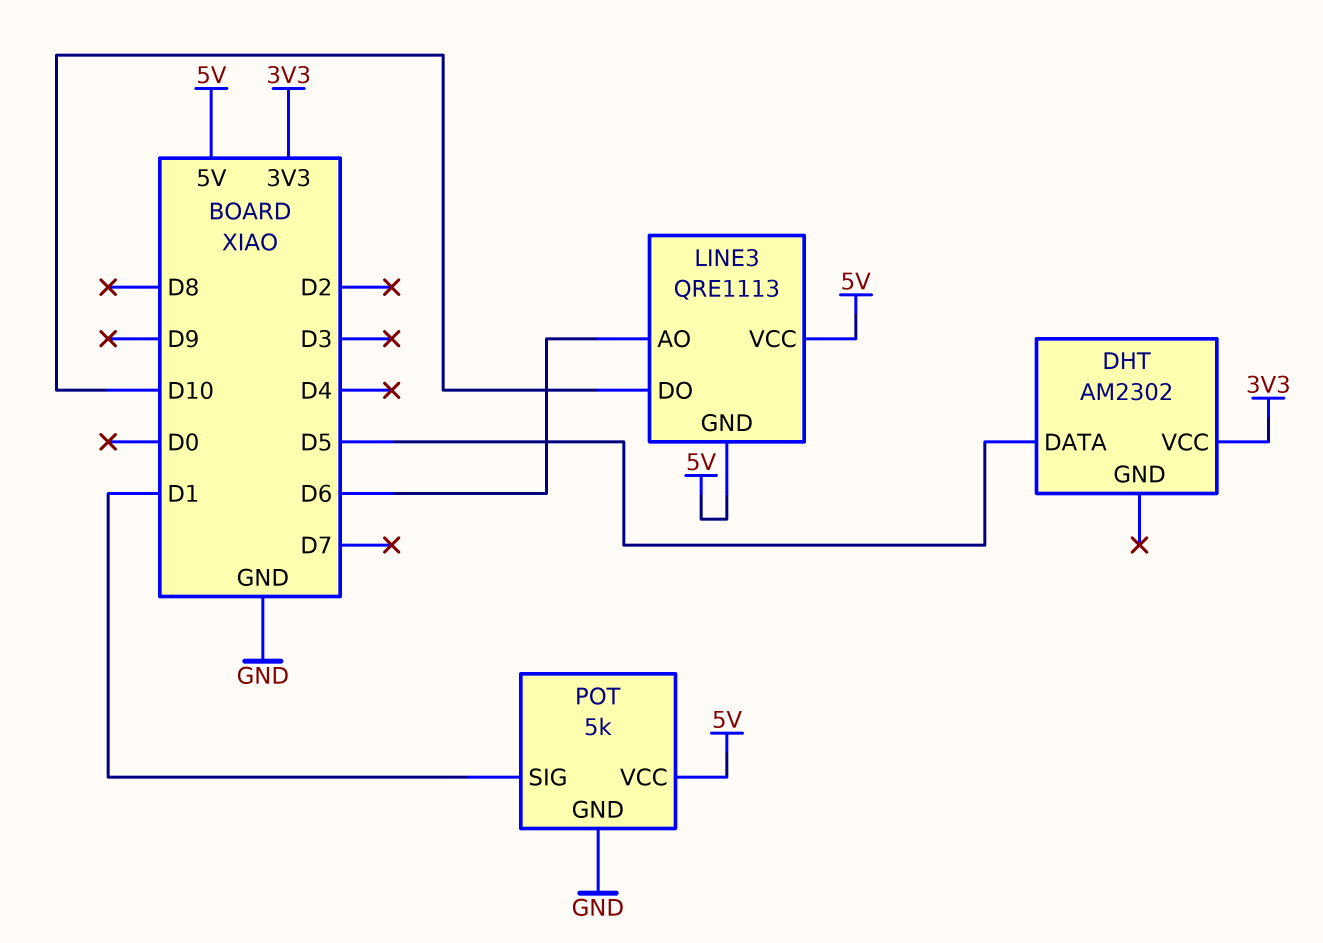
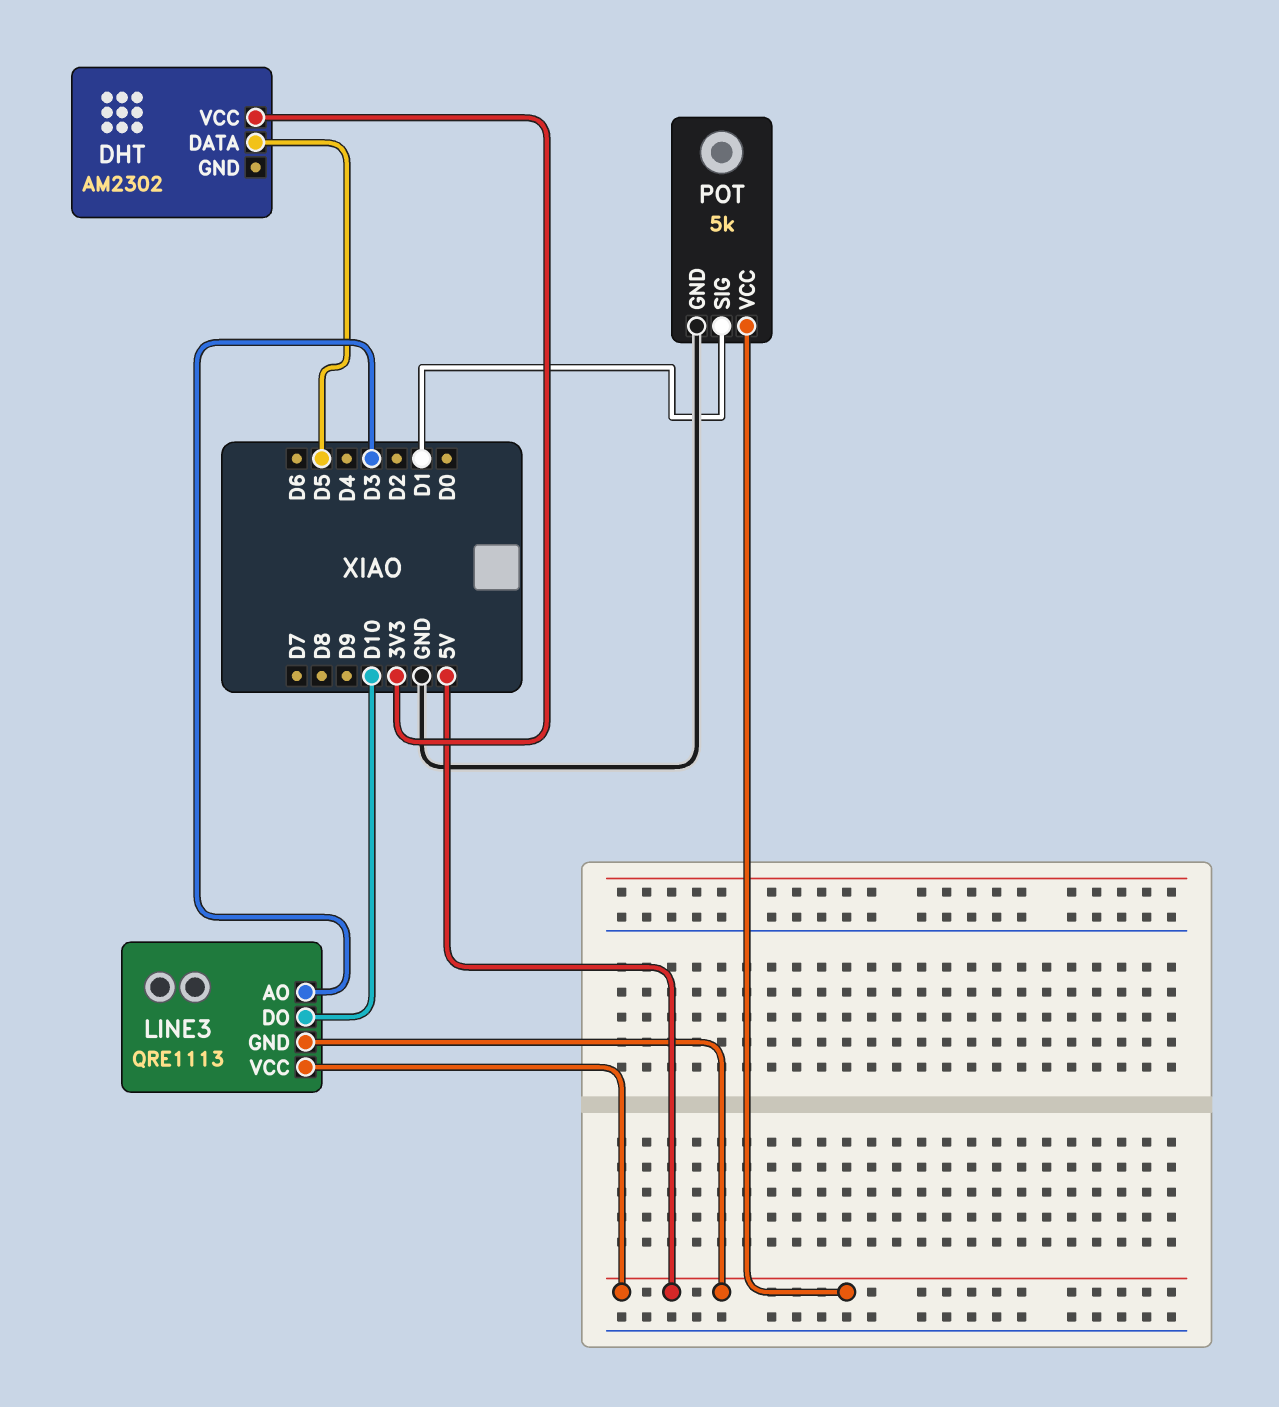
LINE3 pin AO: D6 -> D3

